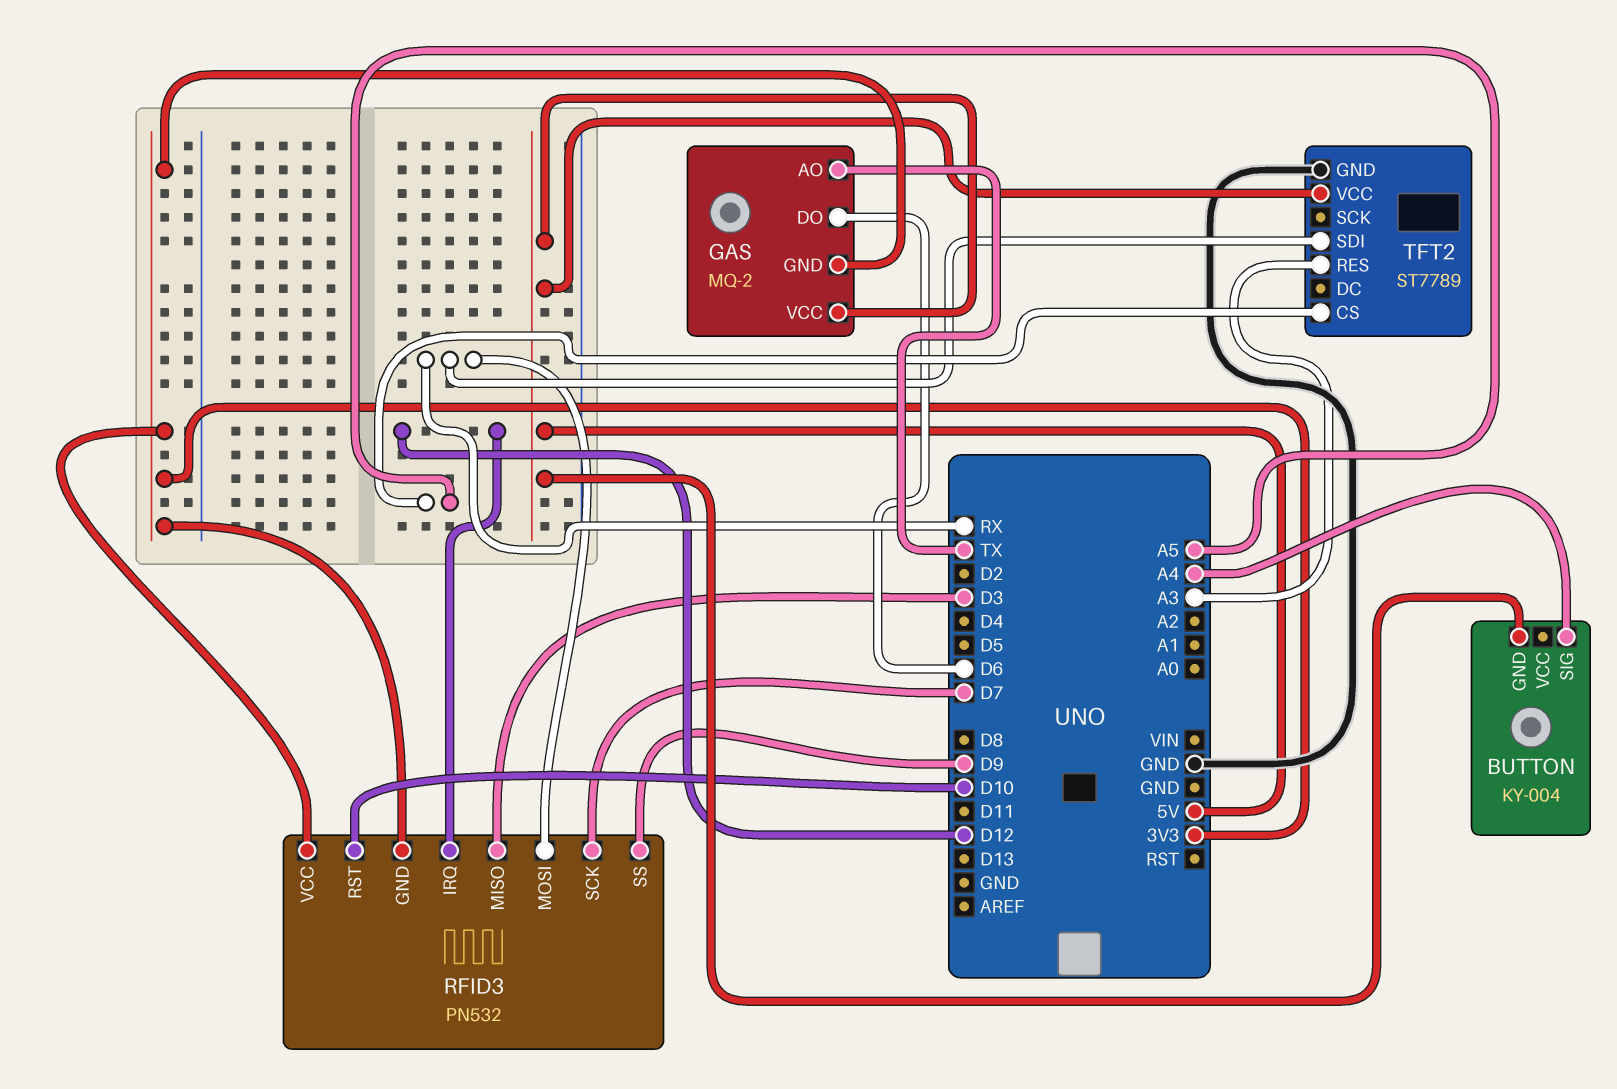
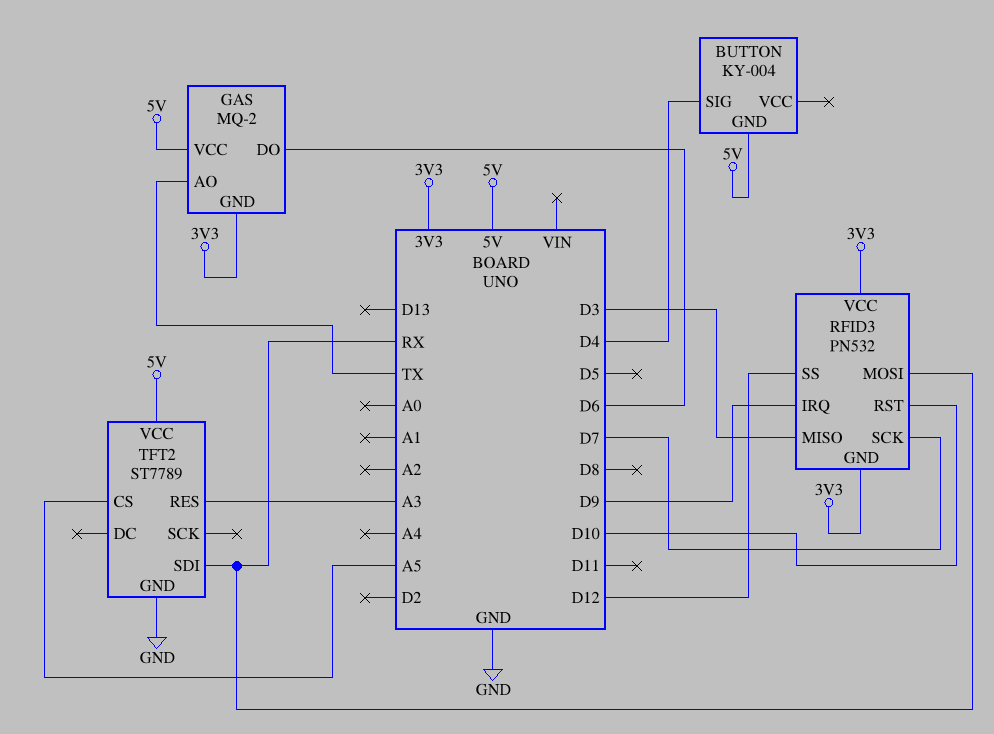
BUTTON pin SIG: A4 -> D4
RFID3 pin IRQ: D12 -> D9
RFID3 pin SS: D9 -> D12

